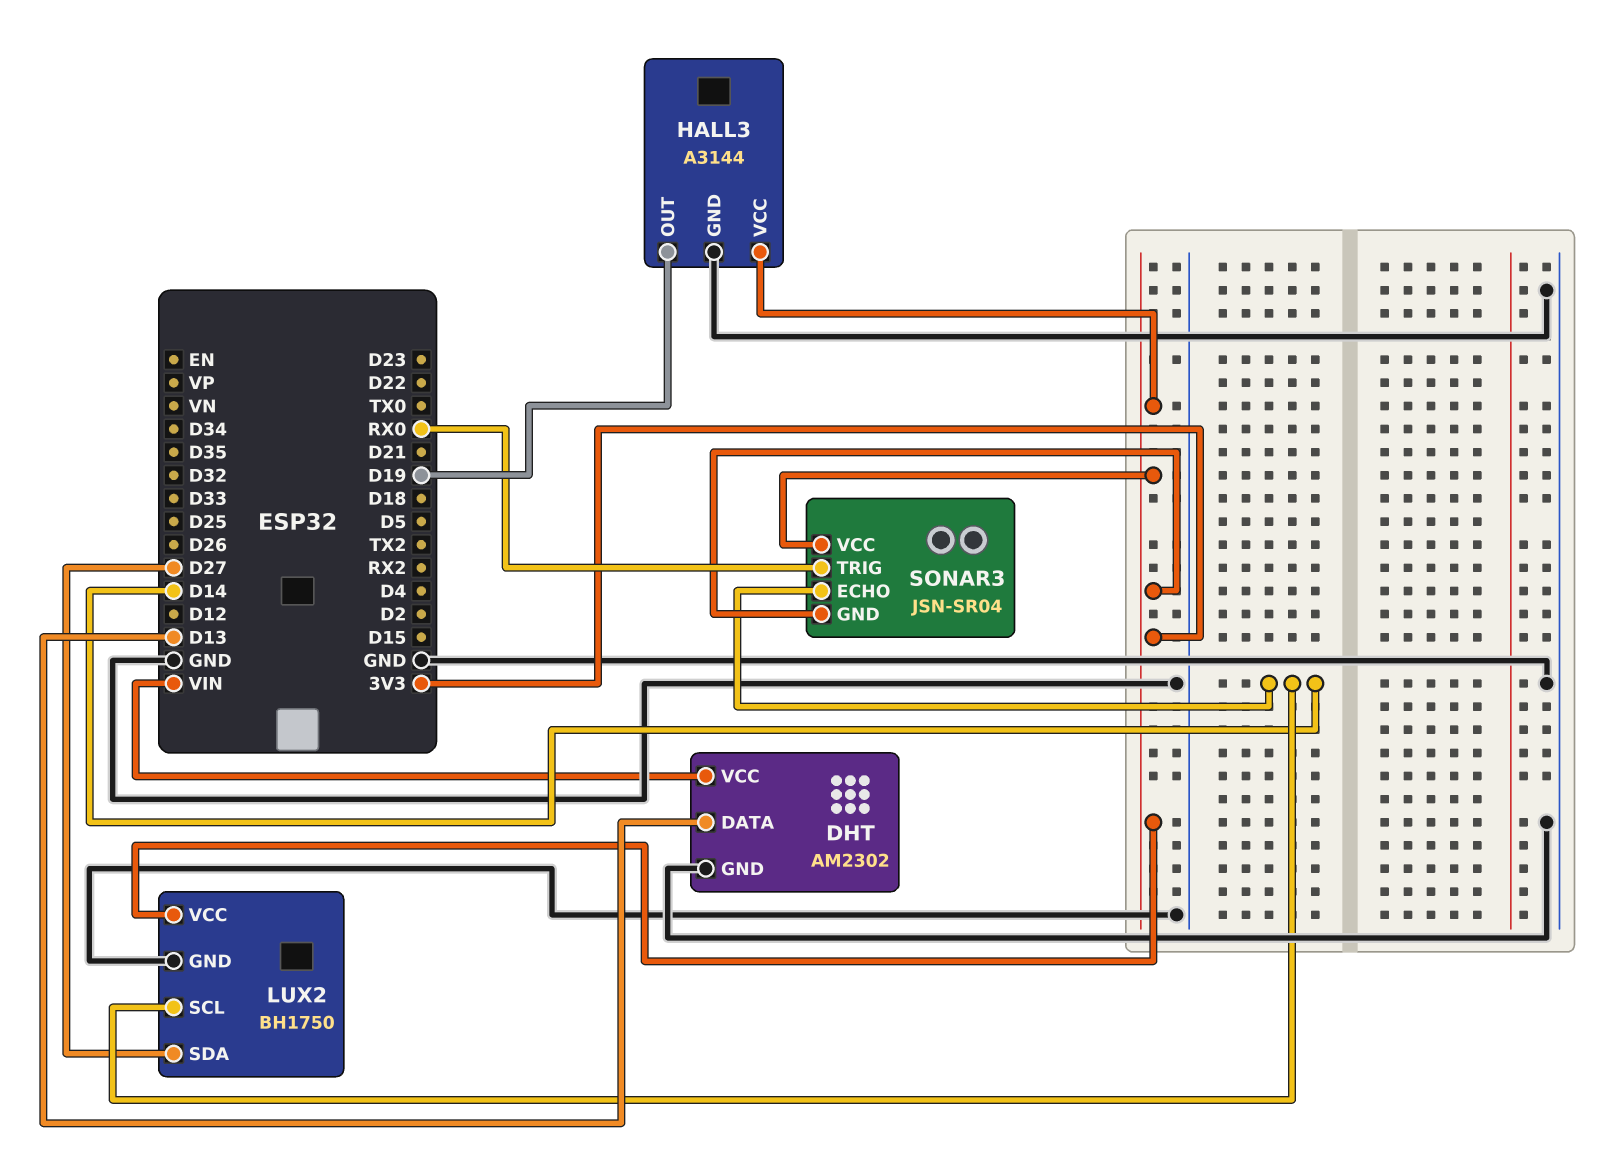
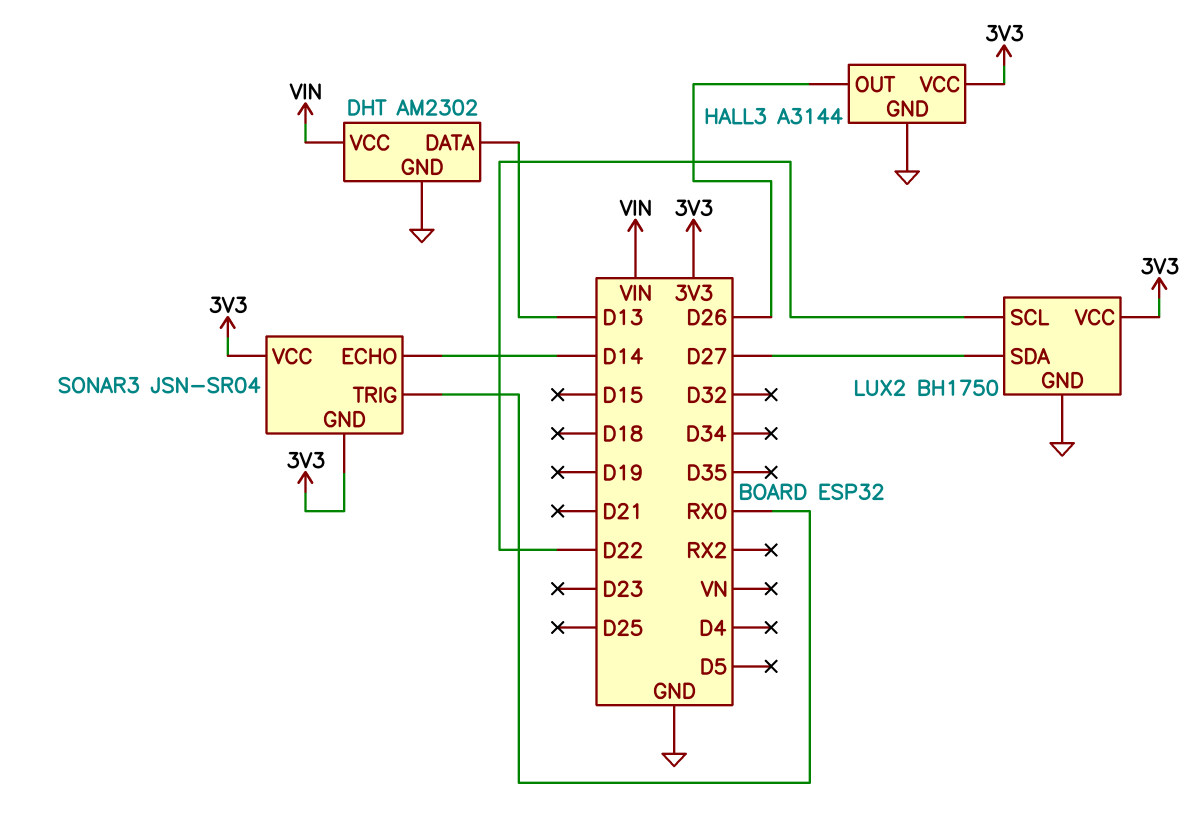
HALL3 pin OUT: D19 -> D26
LUX2 pin SCL: D14 -> D22

